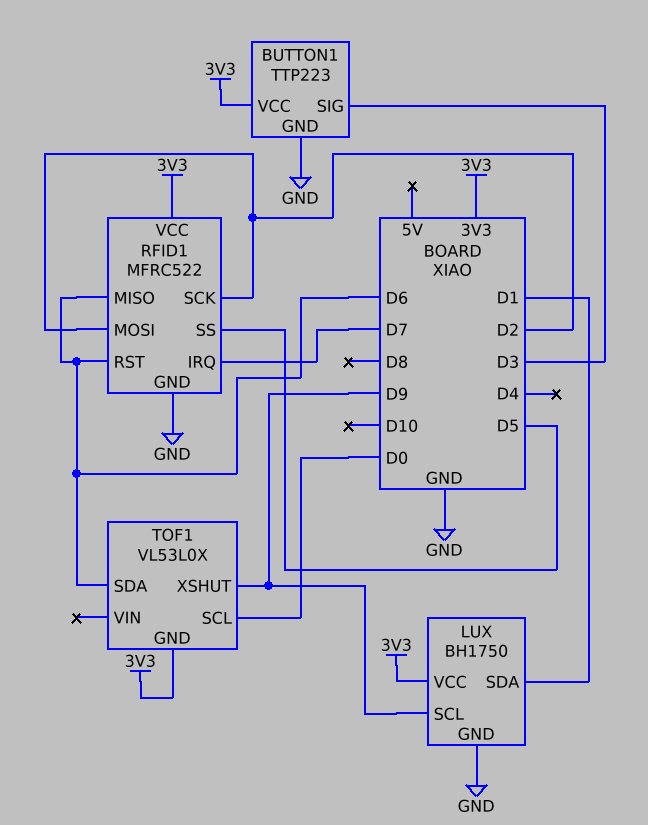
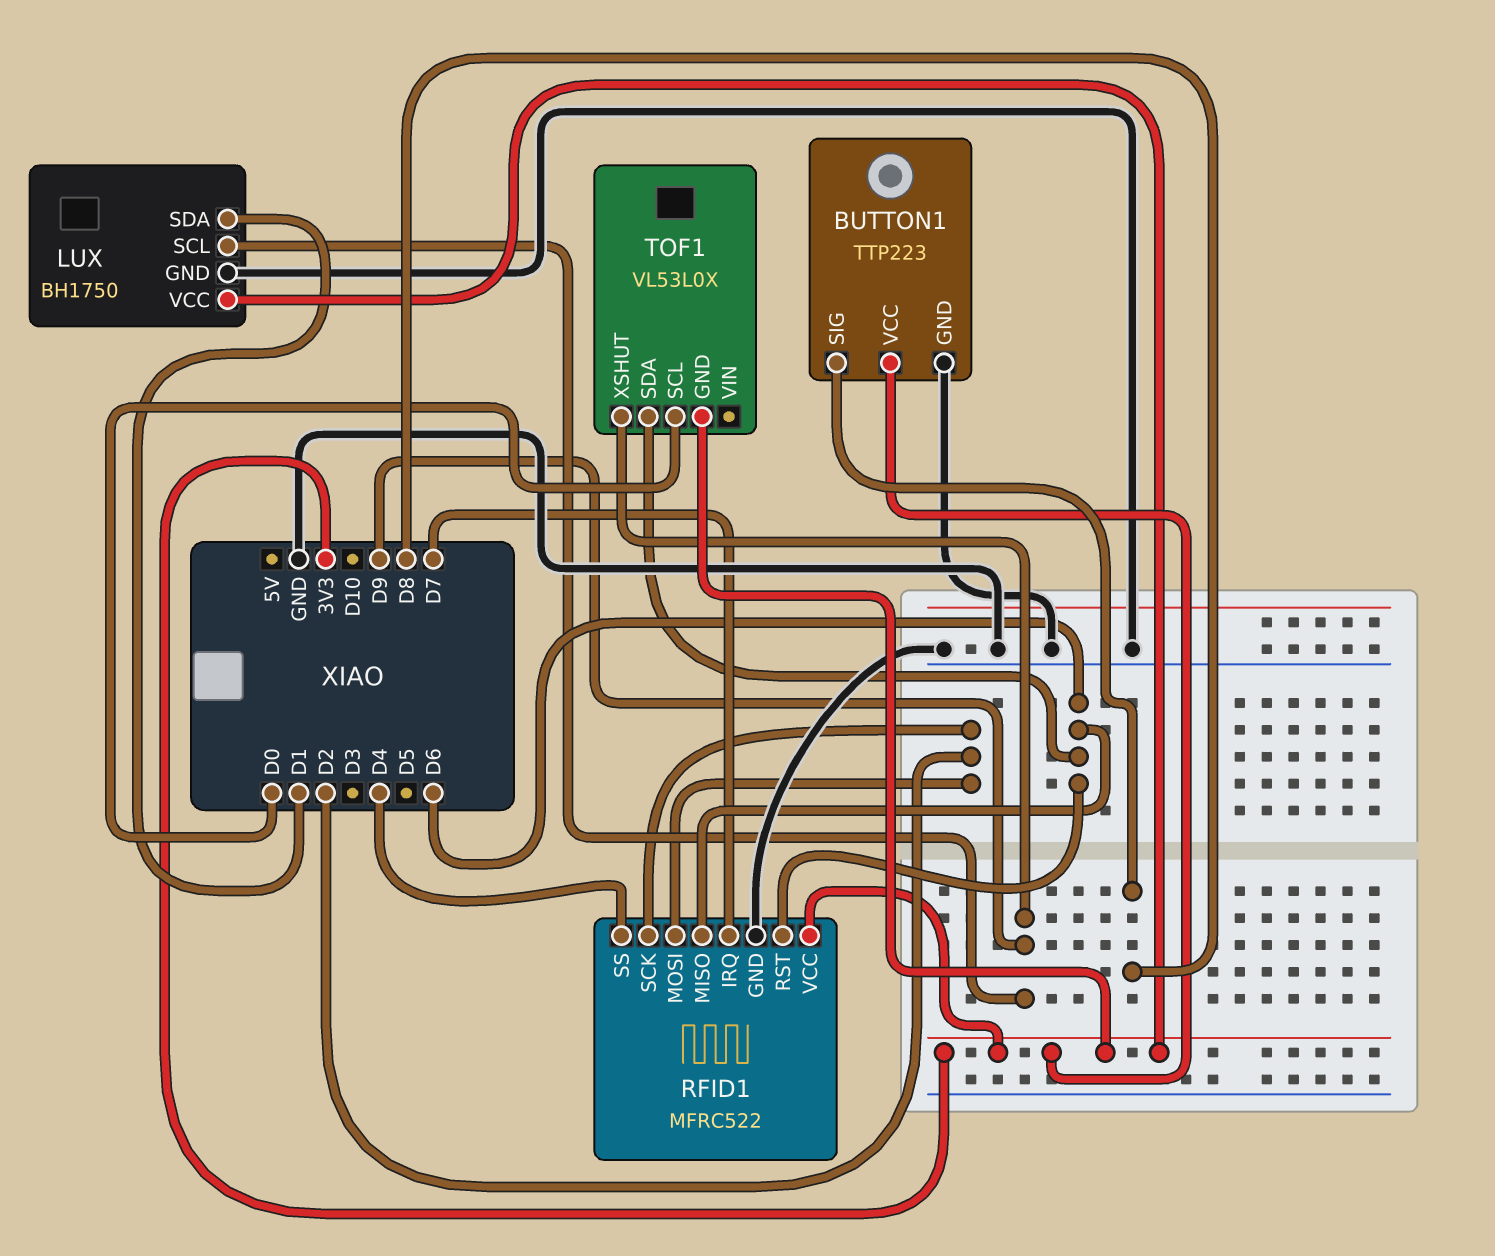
BUTTON1 pin SIG: D3 -> D8
RFID1 pin SS: D5 -> D4

